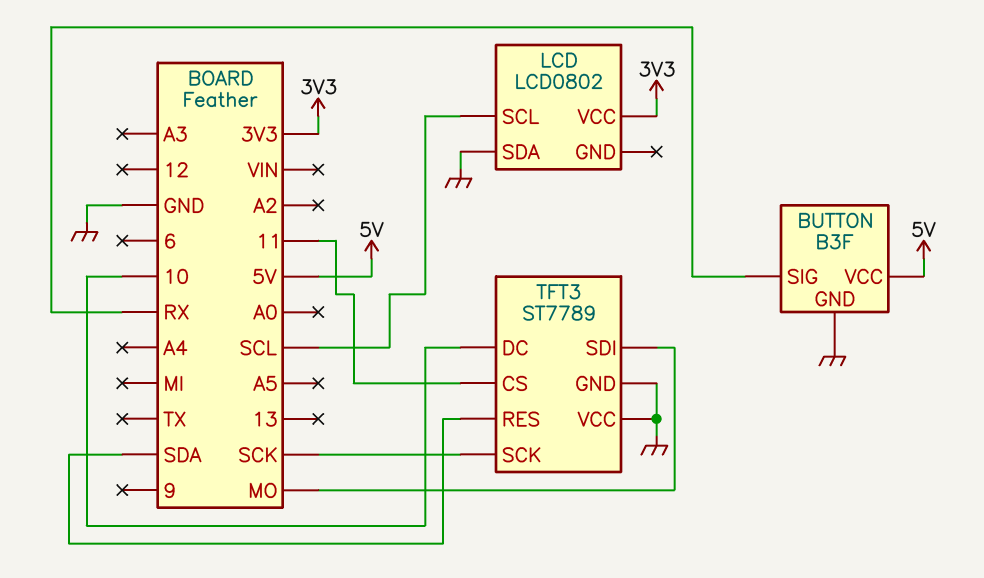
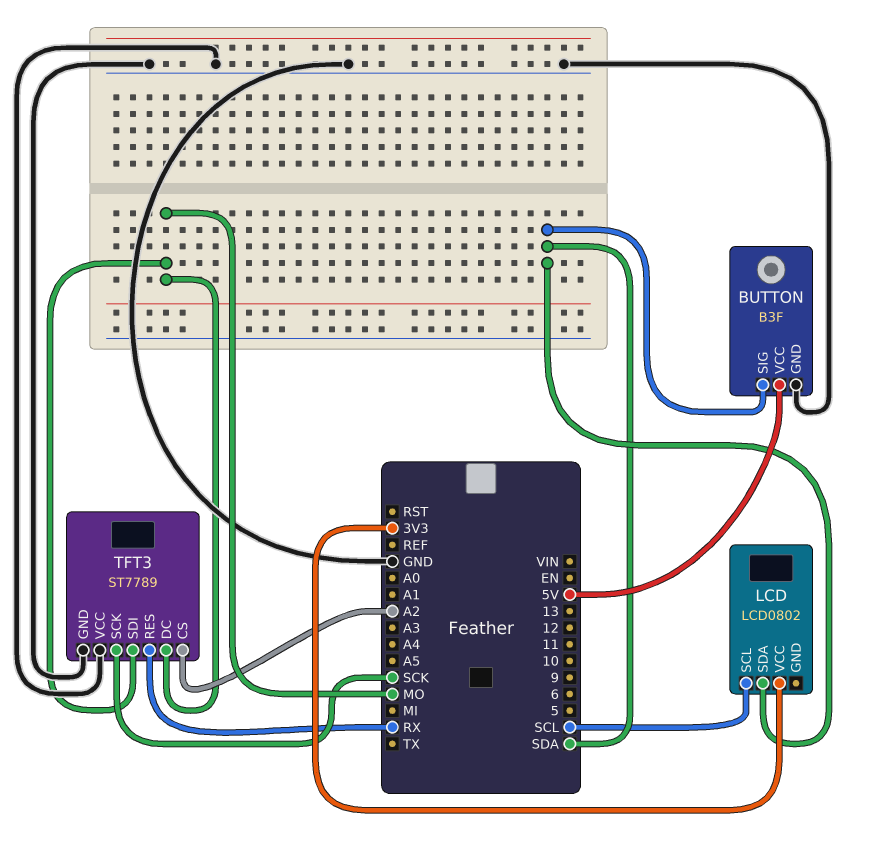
BUTTON pin SIG: RX -> SDA
LCD pin SDA: GND -> SDA
TFT3 pin CS: 11 -> A2
TFT3 pin DC: 10 -> MO
TFT3 pin RES: SDA -> RX

